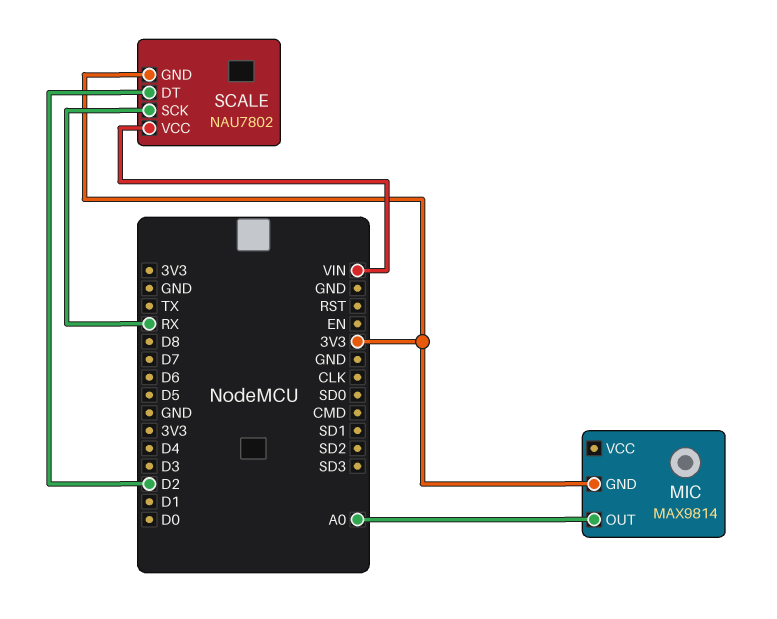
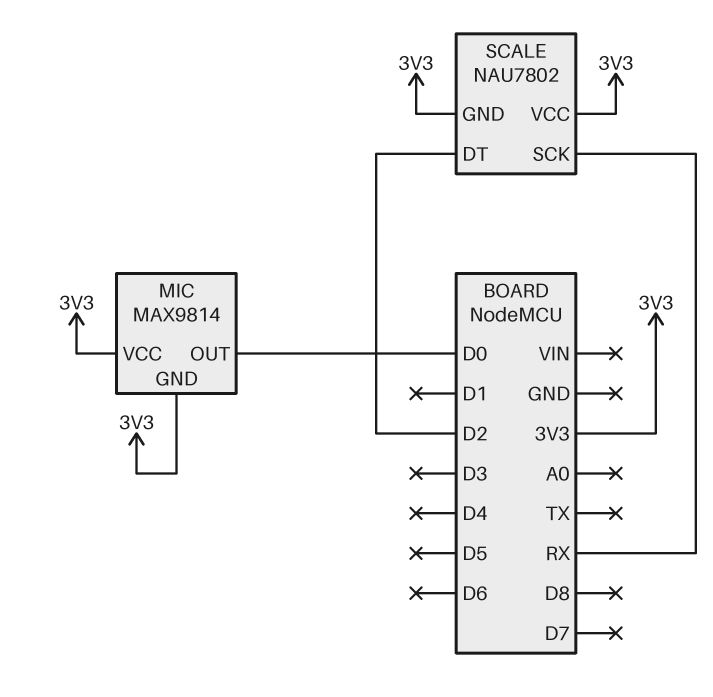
MIC pin OUT: A0 -> D0
MIC pin VCC: none -> 3V3
SCALE pin VCC: VIN -> 3V3

